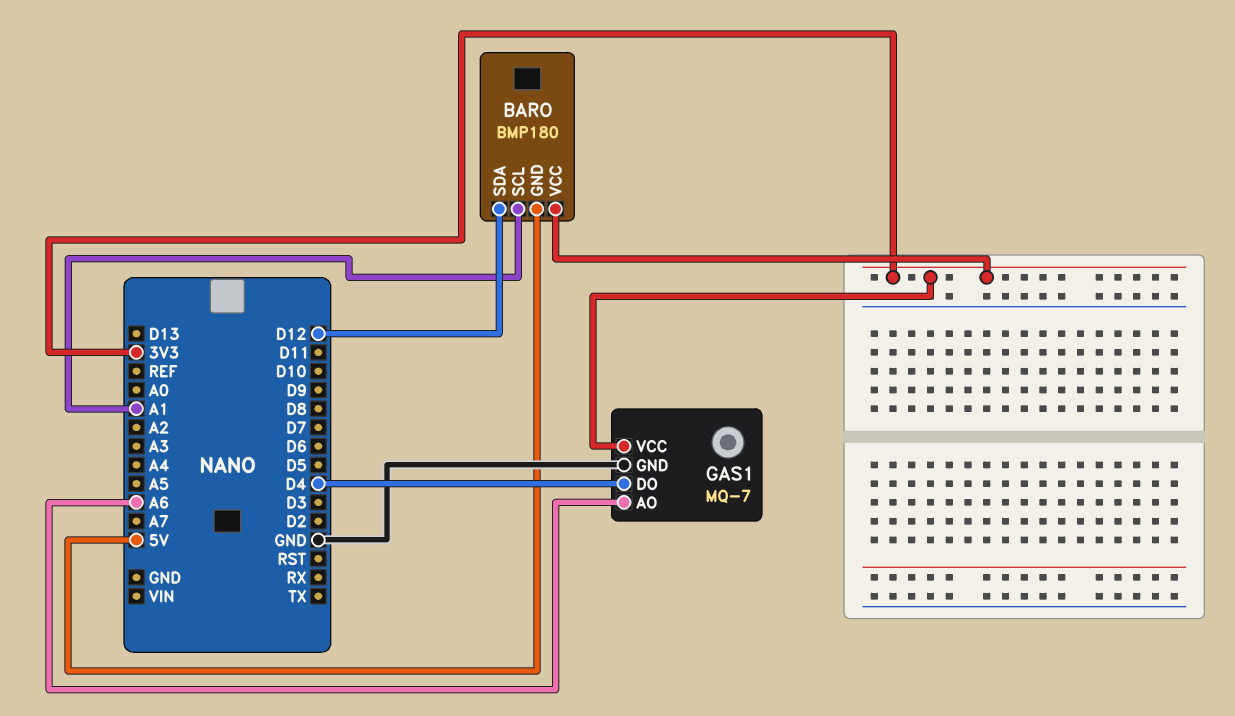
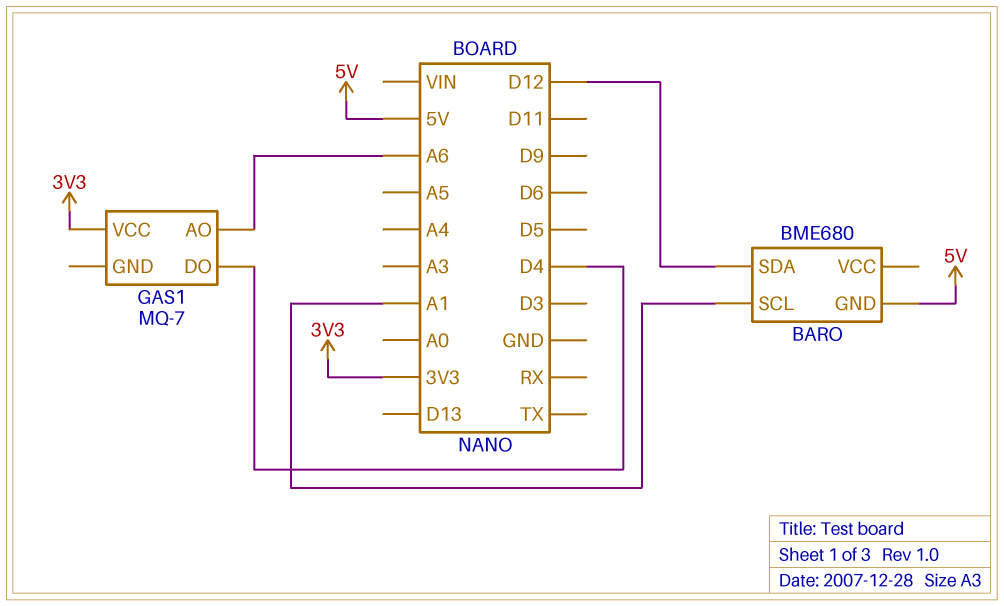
BARO: BMP180 -> BME680
BARO pin VCC: 3V3 -> none
GAS1 pin GND: GND -> none

